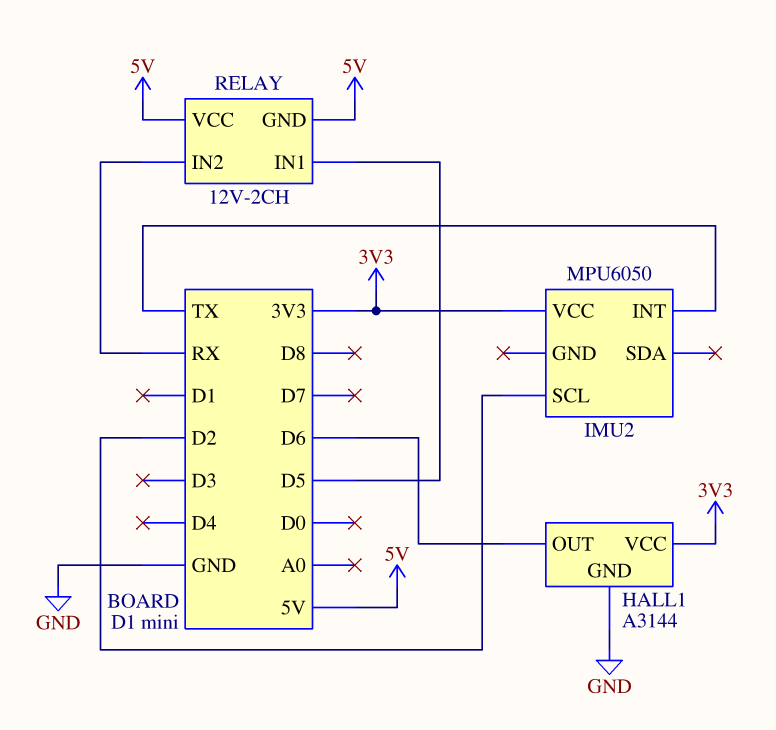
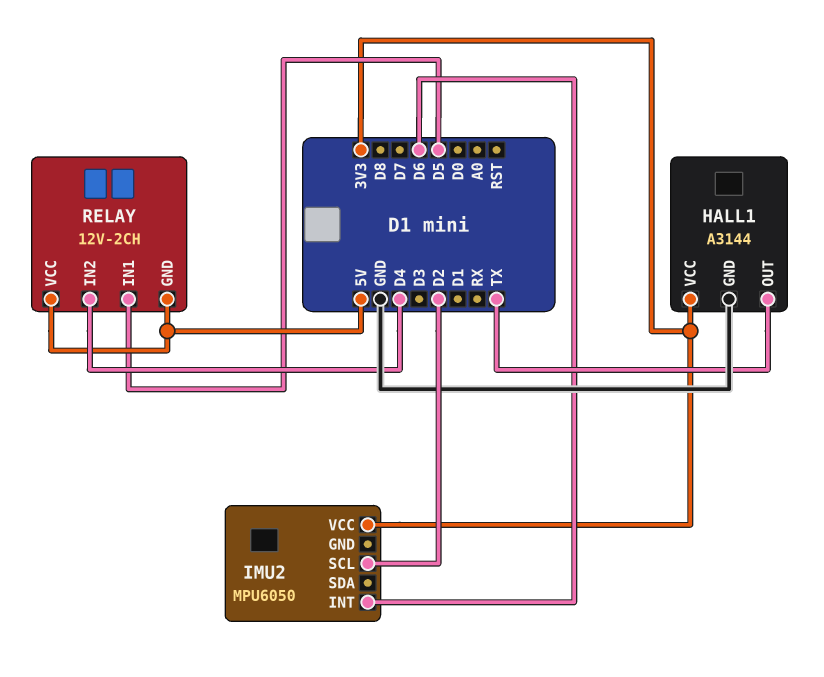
HALL1 pin OUT: D6 -> TX
IMU2 pin INT: TX -> D6
RELAY pin IN2: RX -> D4

